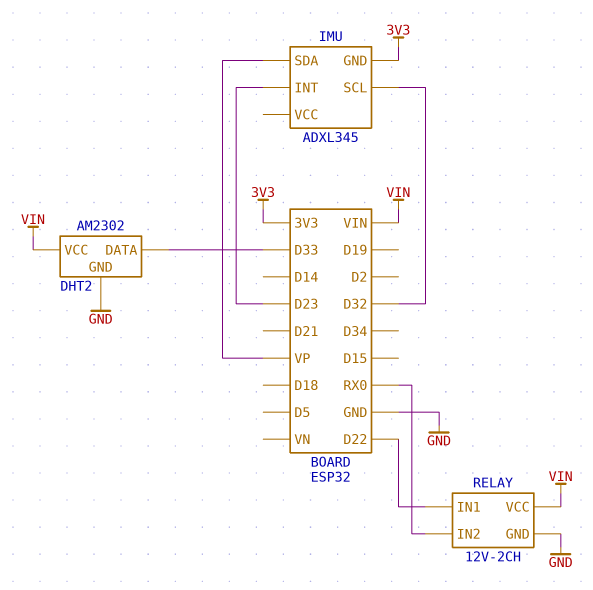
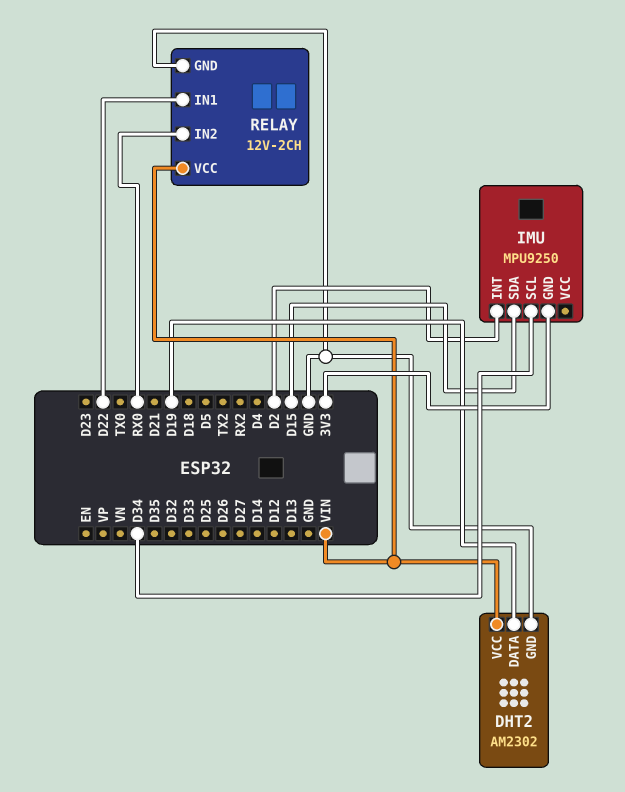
DHT2 pin DATA: D33 -> D19
IMU: ADXL345 -> MPU9250
IMU pin INT: D23 -> D2
IMU pin SCL: D32 -> D34
IMU pin SDA: VP -> D15

